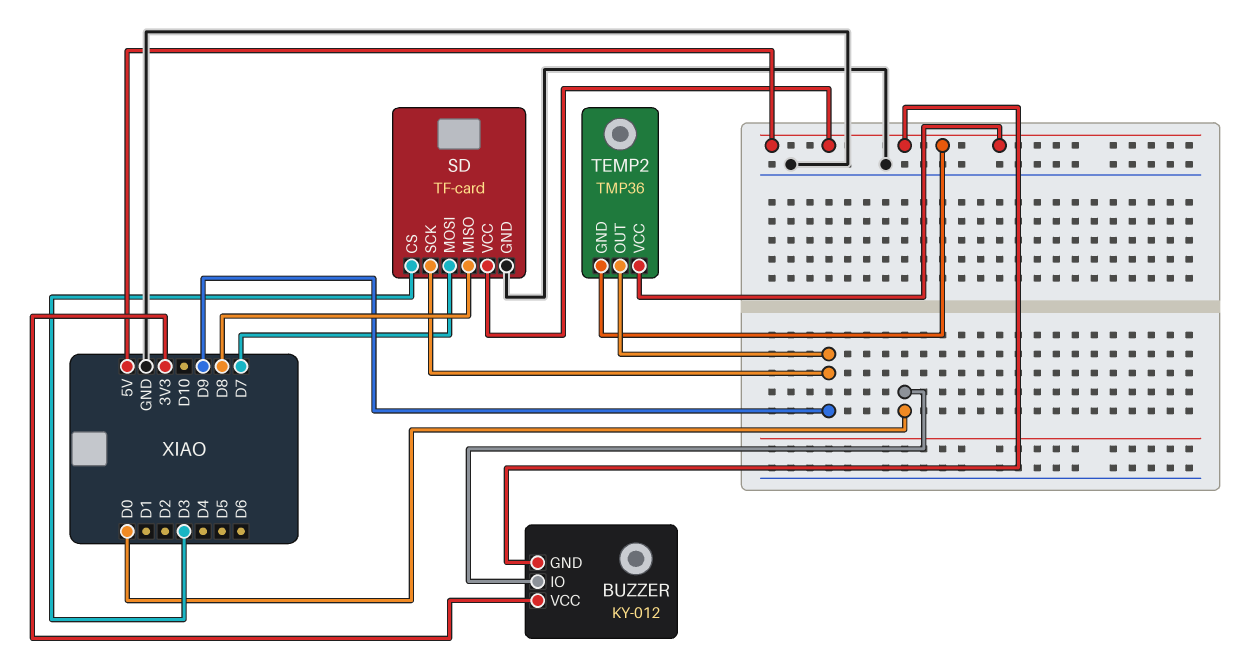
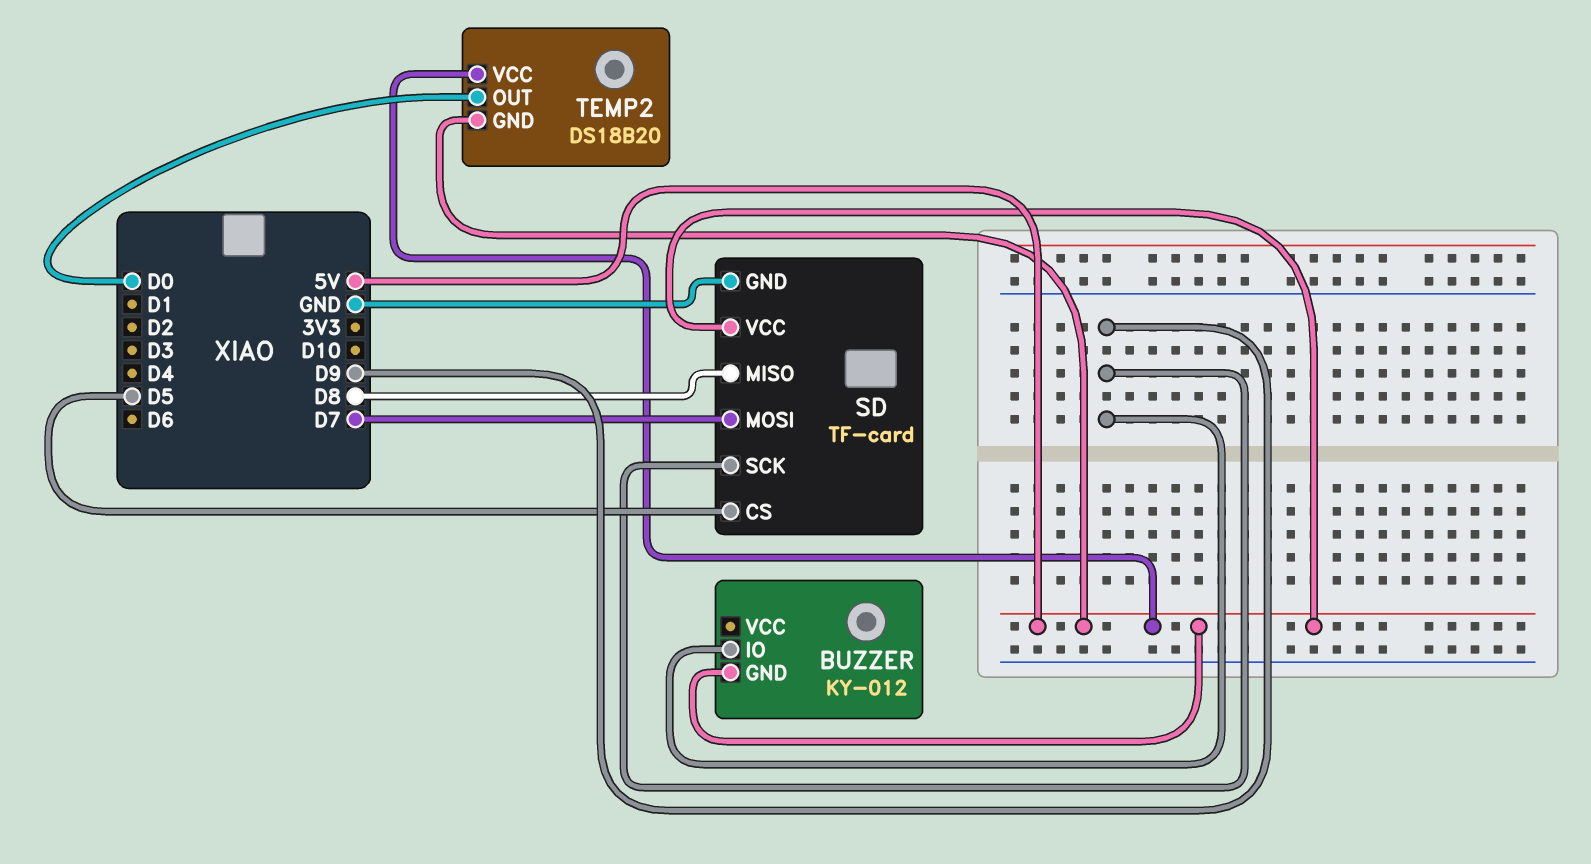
BUZZER pin IO: D0 -> D9
BUZZER pin VCC: 3V3 -> none
SD pin CS: D3 -> D5
TEMP2: TMP36 -> DS18B20
TEMP2 pin OUT: D9 -> D0

